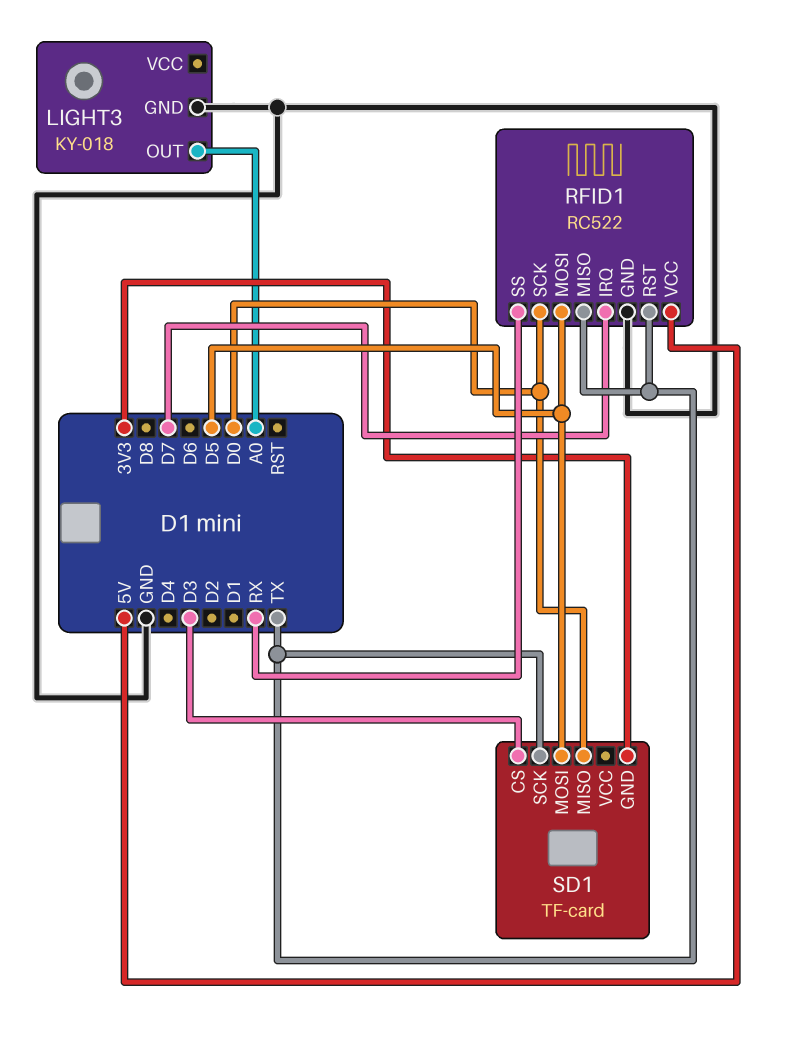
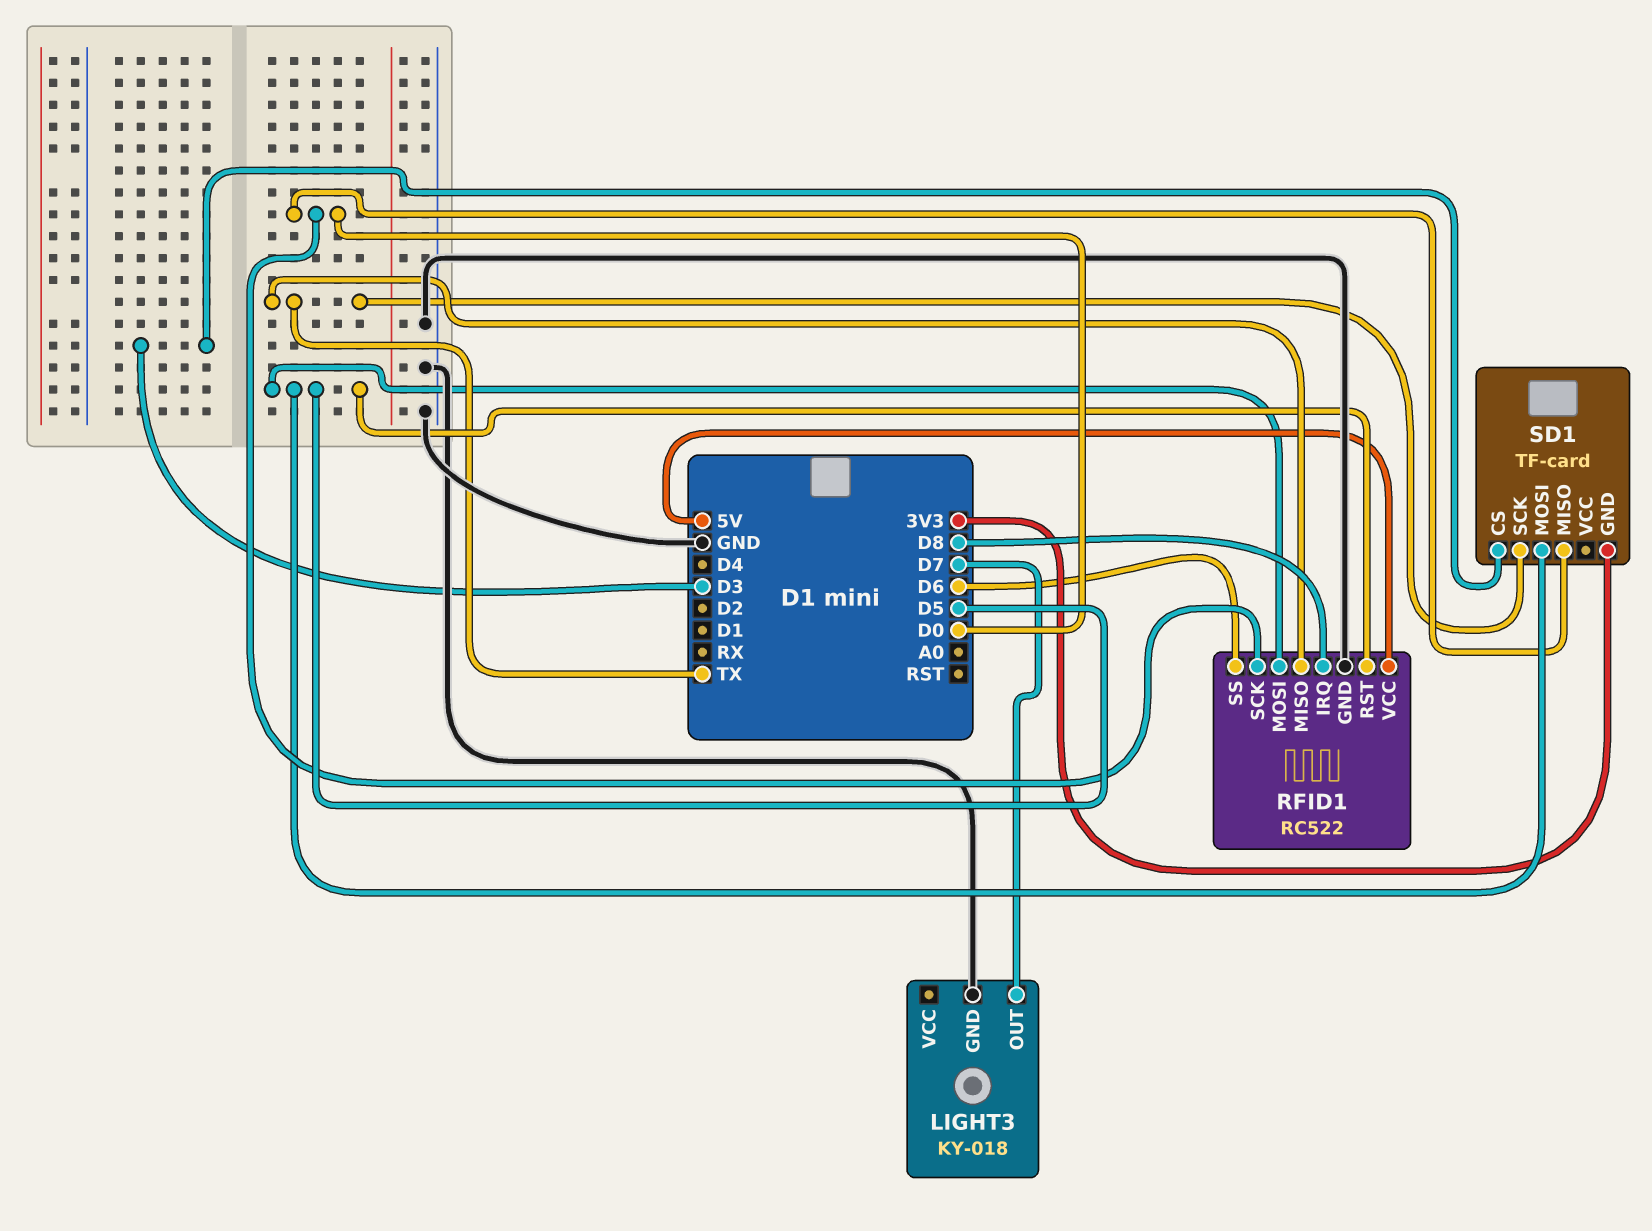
LIGHT3 pin OUT: A0 -> D7
RFID1 pin IRQ: D7 -> D8
RFID1 pin RST: TX -> D5
RFID1 pin SS: RX -> D6

